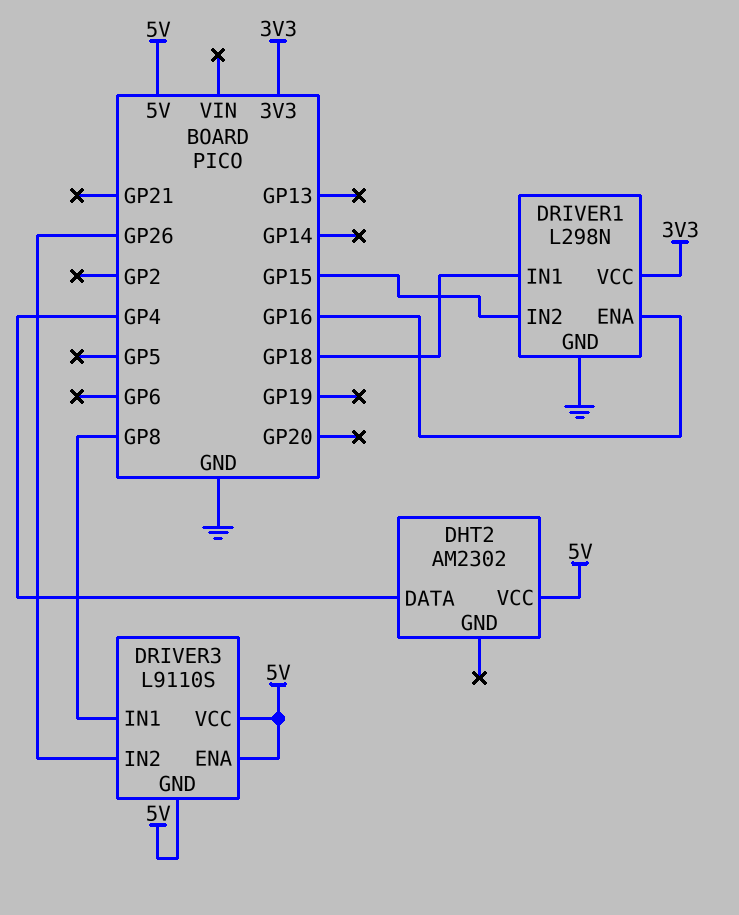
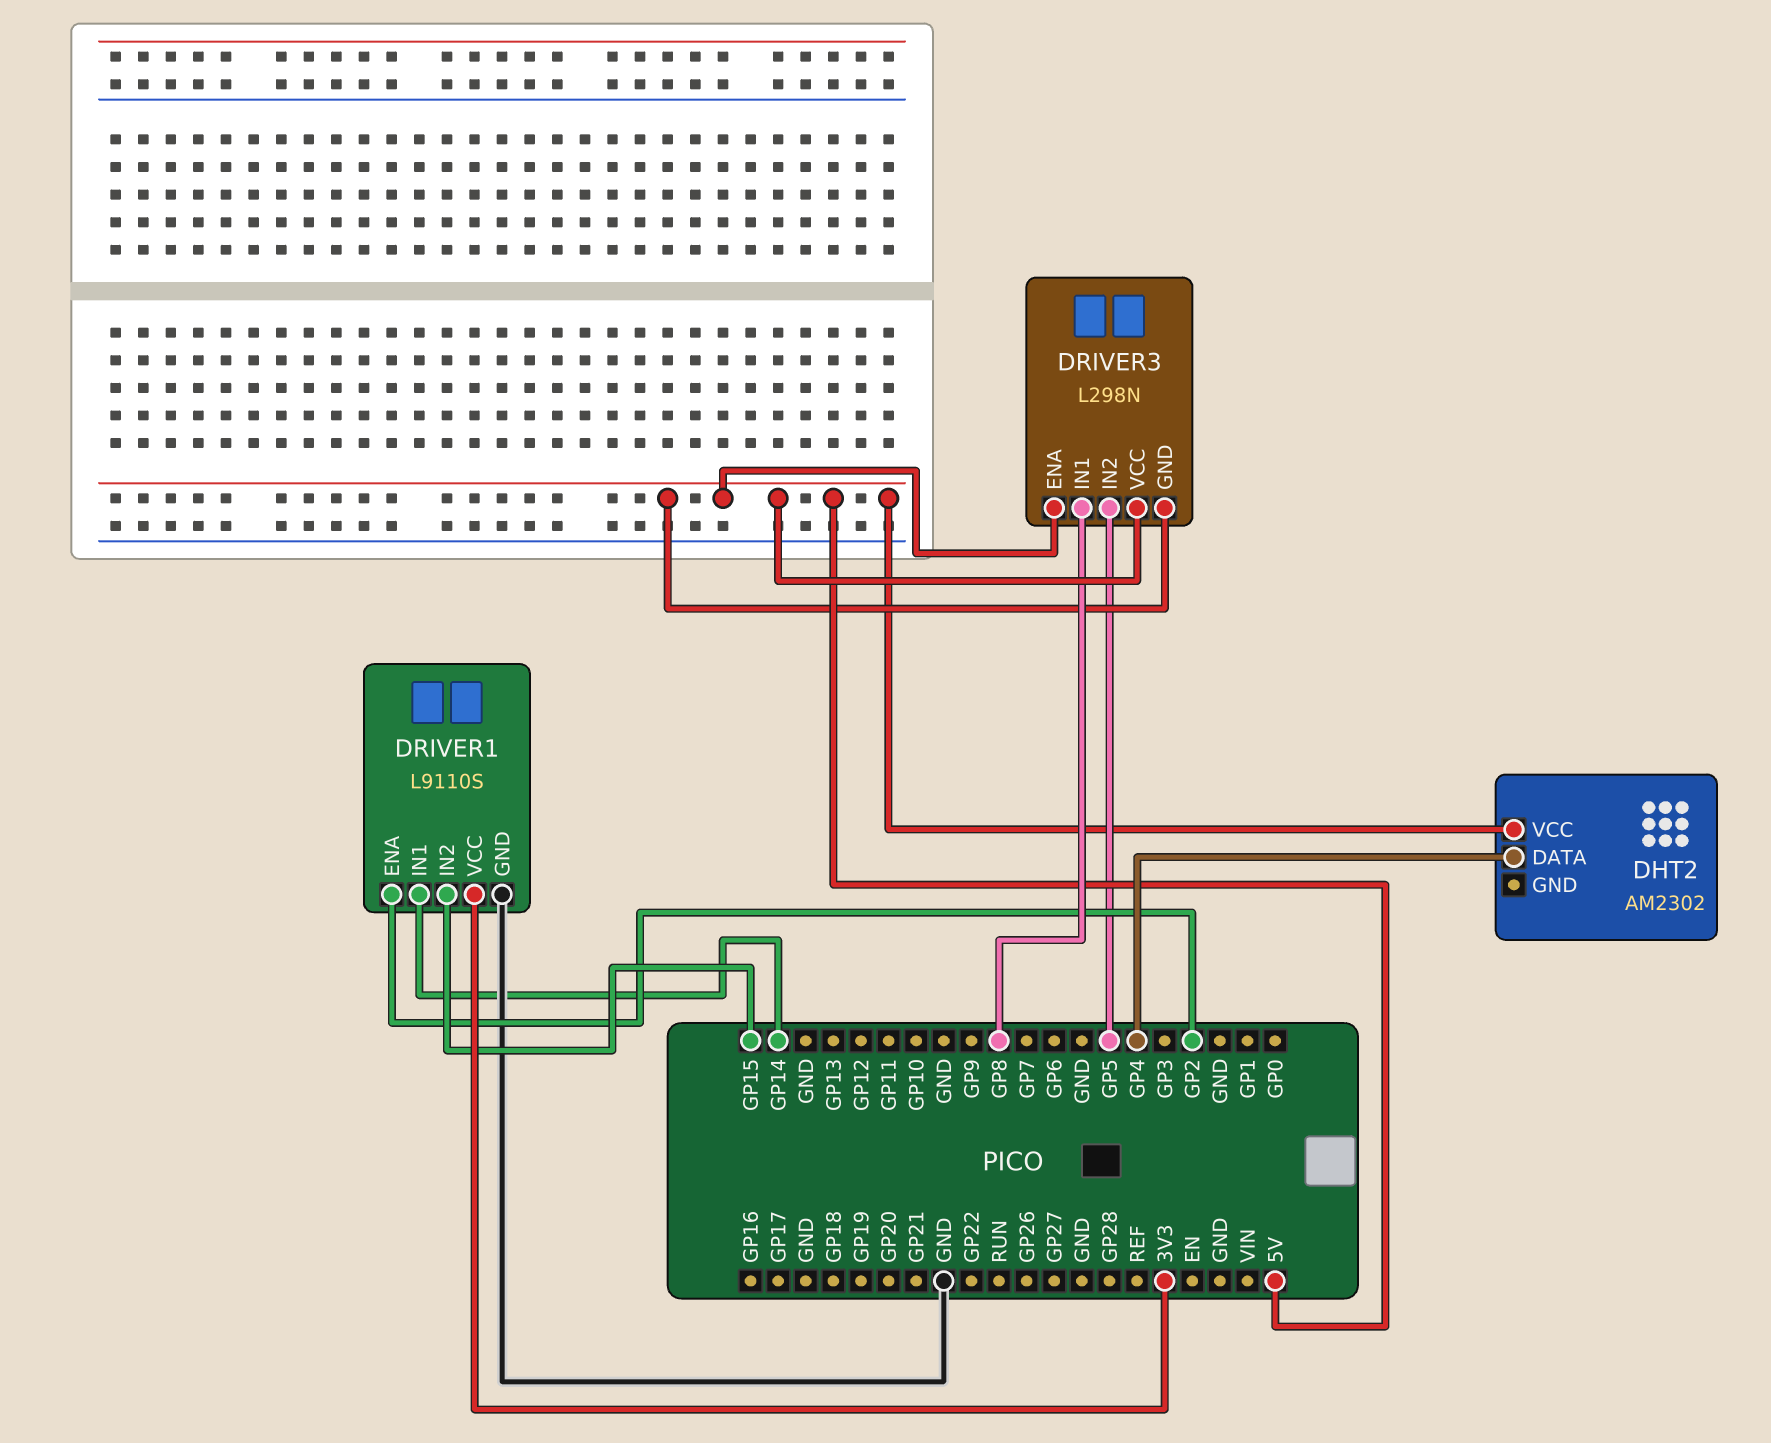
DRIVER1: L298N -> L9110S
DRIVER1 pin ENA: GP16 -> GP2
DRIVER1 pin IN1: GP18 -> GP14
DRIVER3: L9110S -> L298N
DRIVER3 pin IN2: GP26 -> GP5

